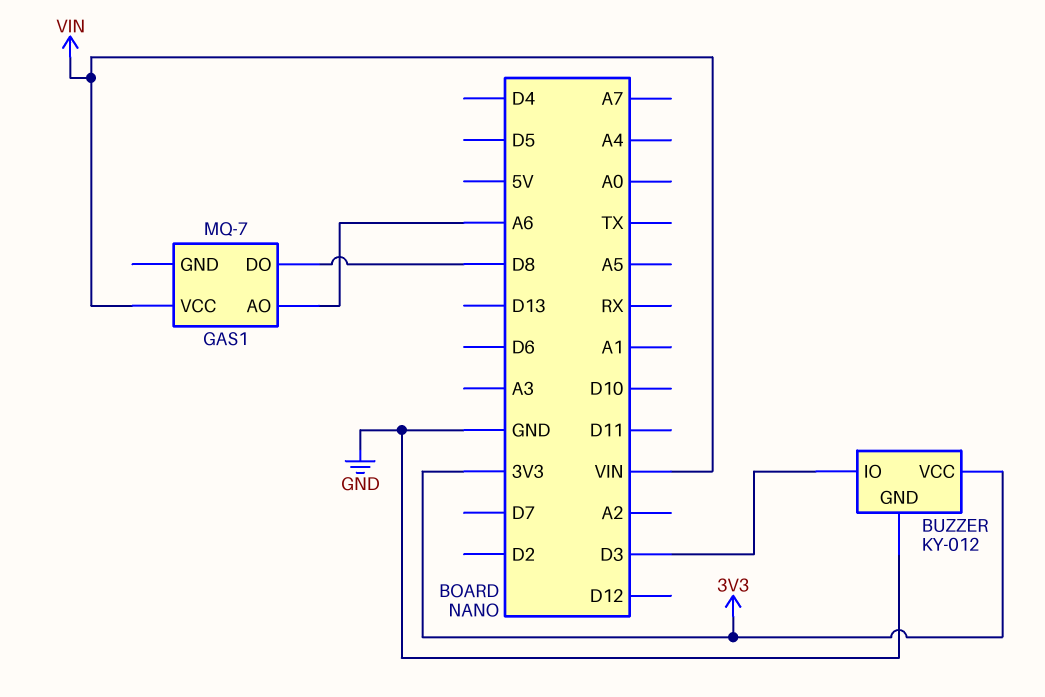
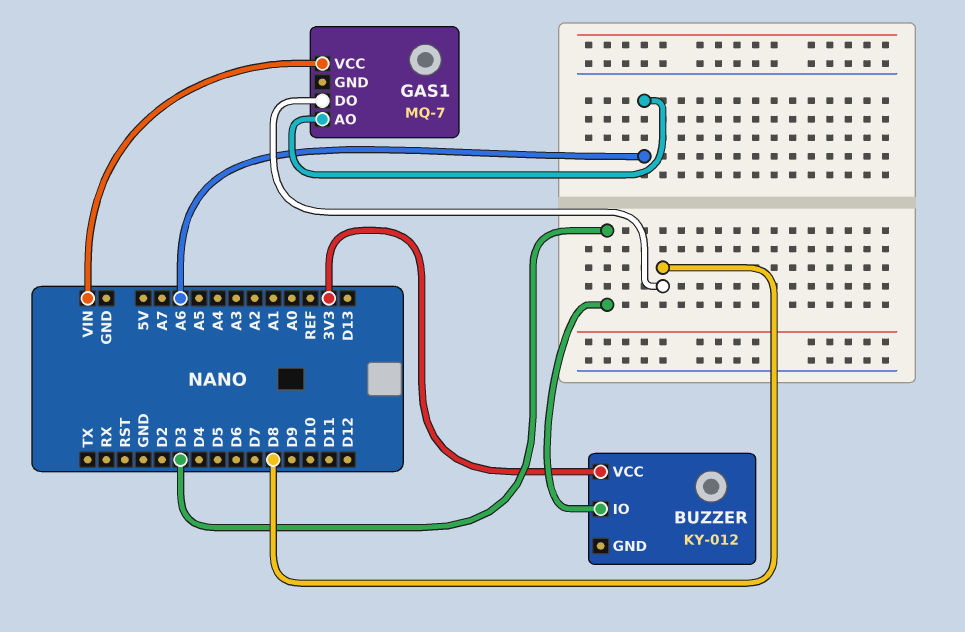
BUZZER pin GND: GND -> none

